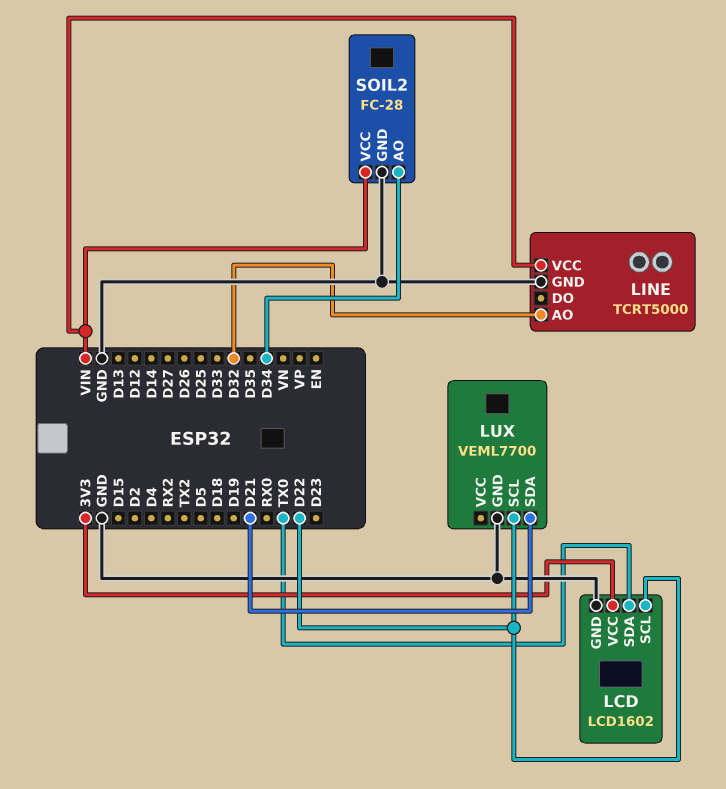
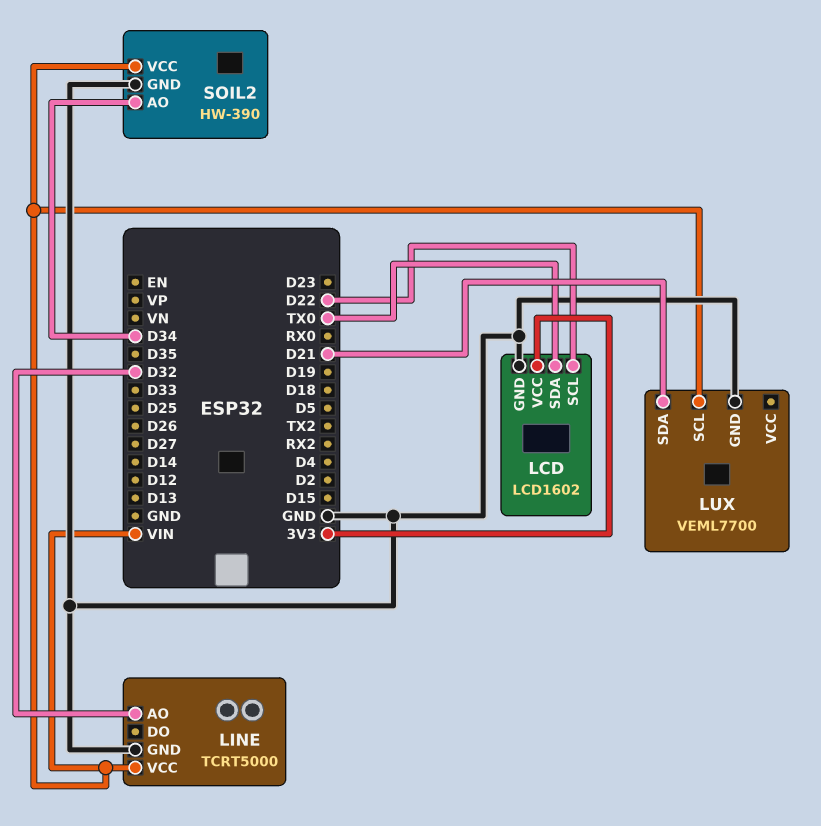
LUX pin SCL: D22 -> VIN
SOIL2: FC-28 -> HW-390

